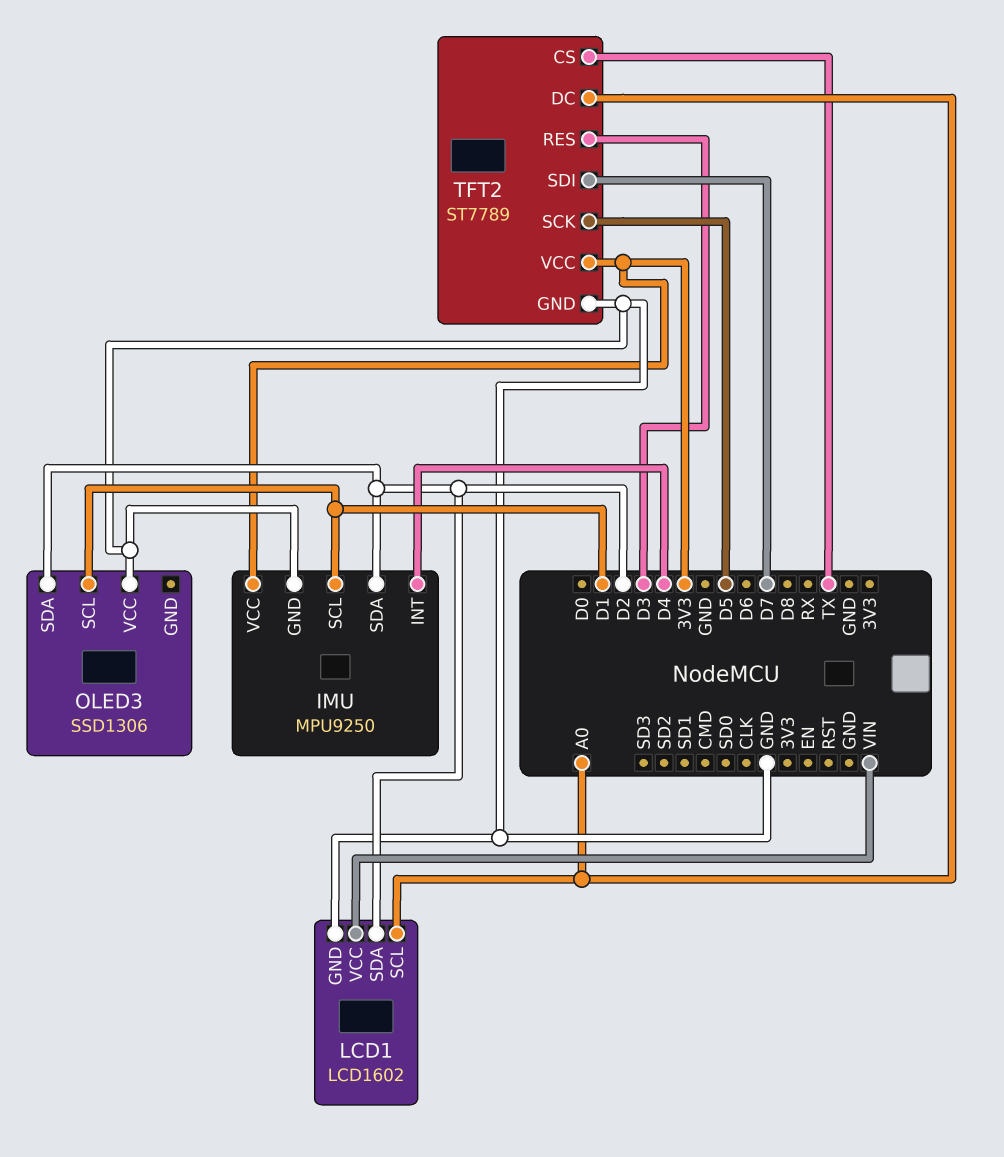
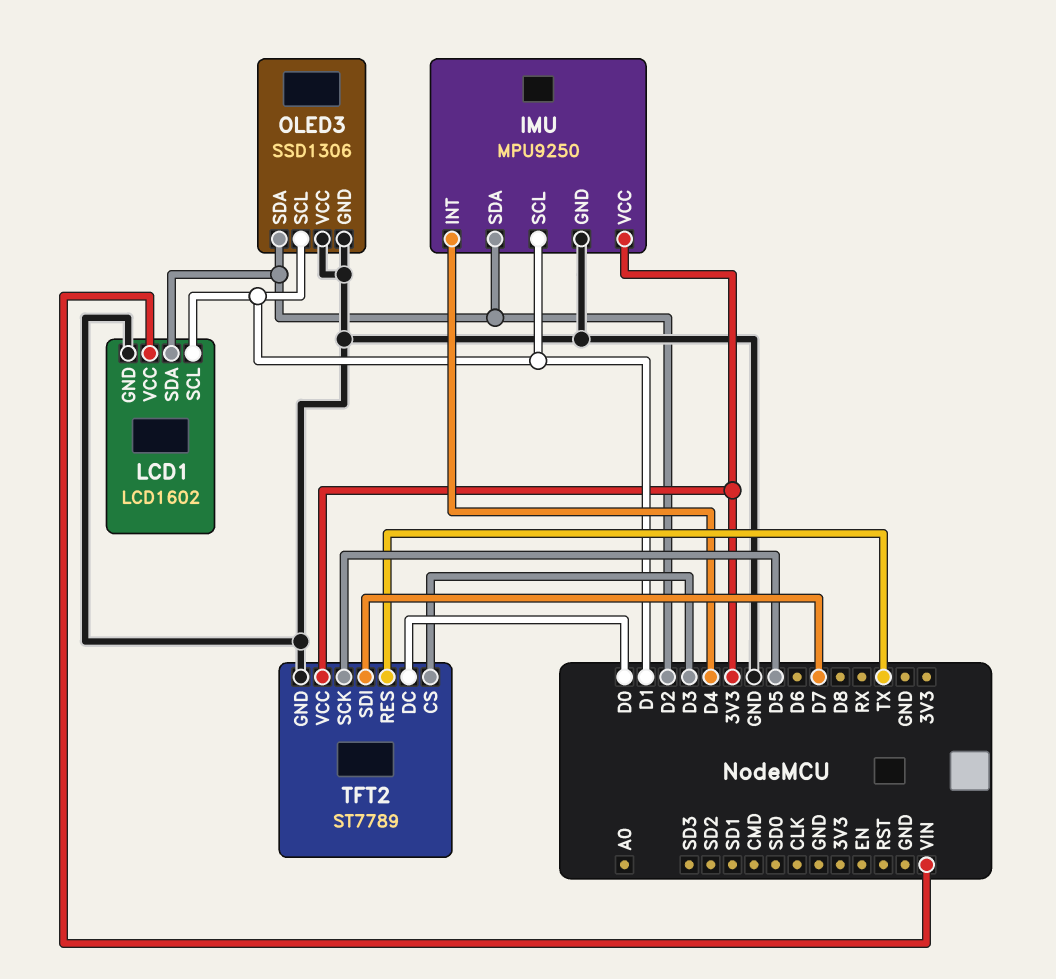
LCD1 pin SCL: A0 -> D1
OLED3 pin GND: none -> GND
TFT2 pin CS: TX -> D3
TFT2 pin DC: A0 -> D0
TFT2 pin RES: D3 -> TX

